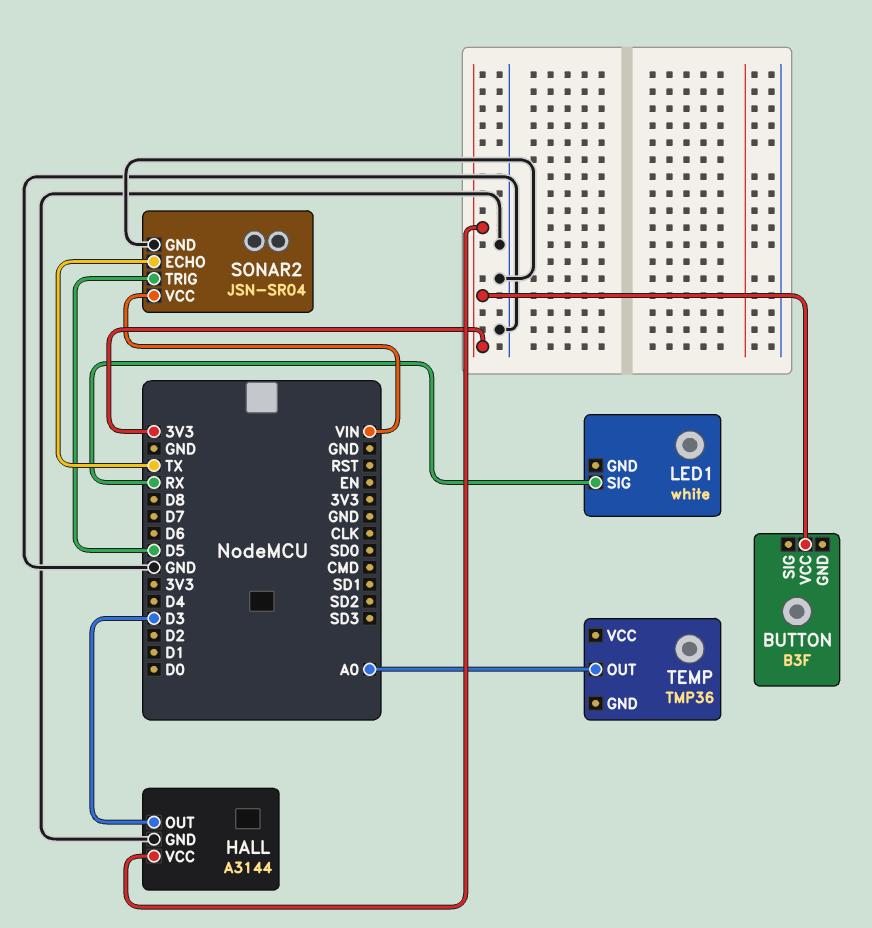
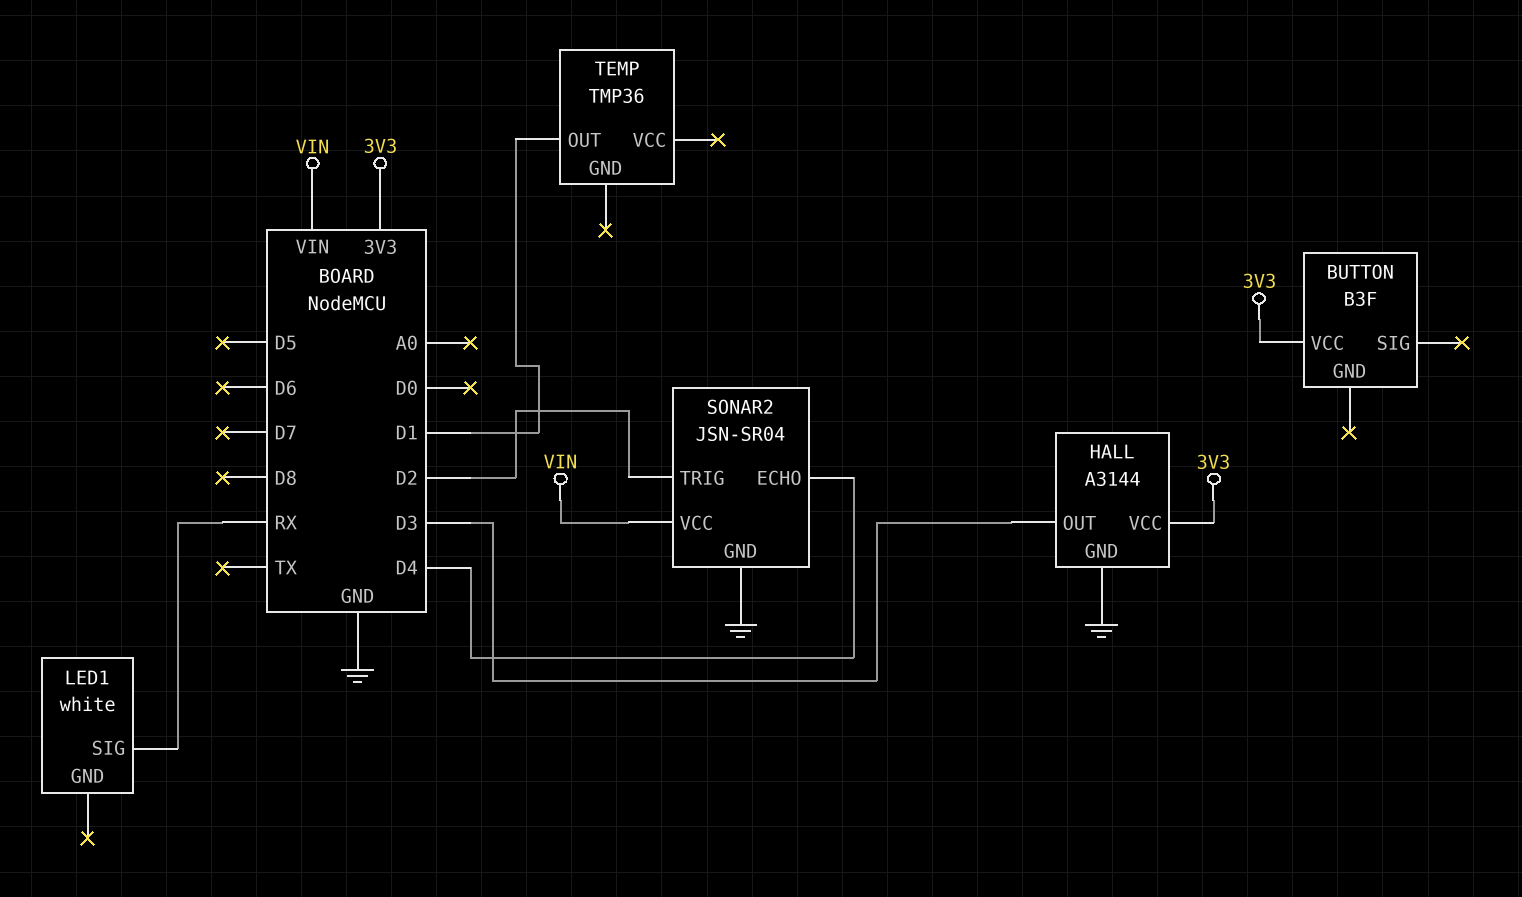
SONAR2 pin ECHO: TX -> D4
SONAR2 pin TRIG: D5 -> D2
TEMP pin OUT: A0 -> D1

